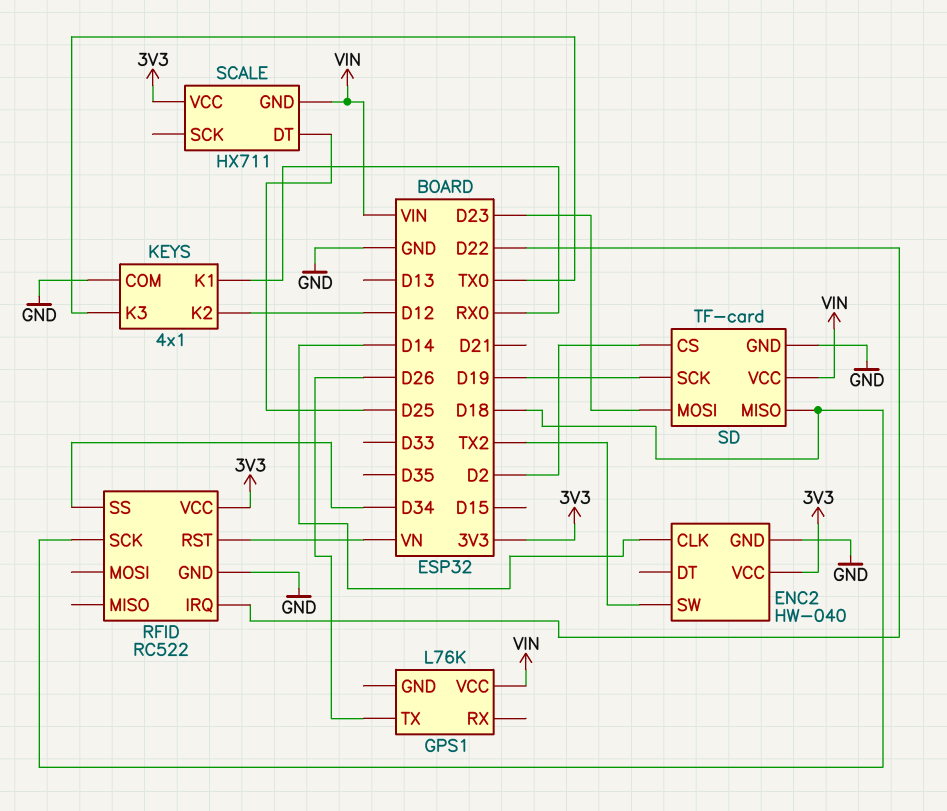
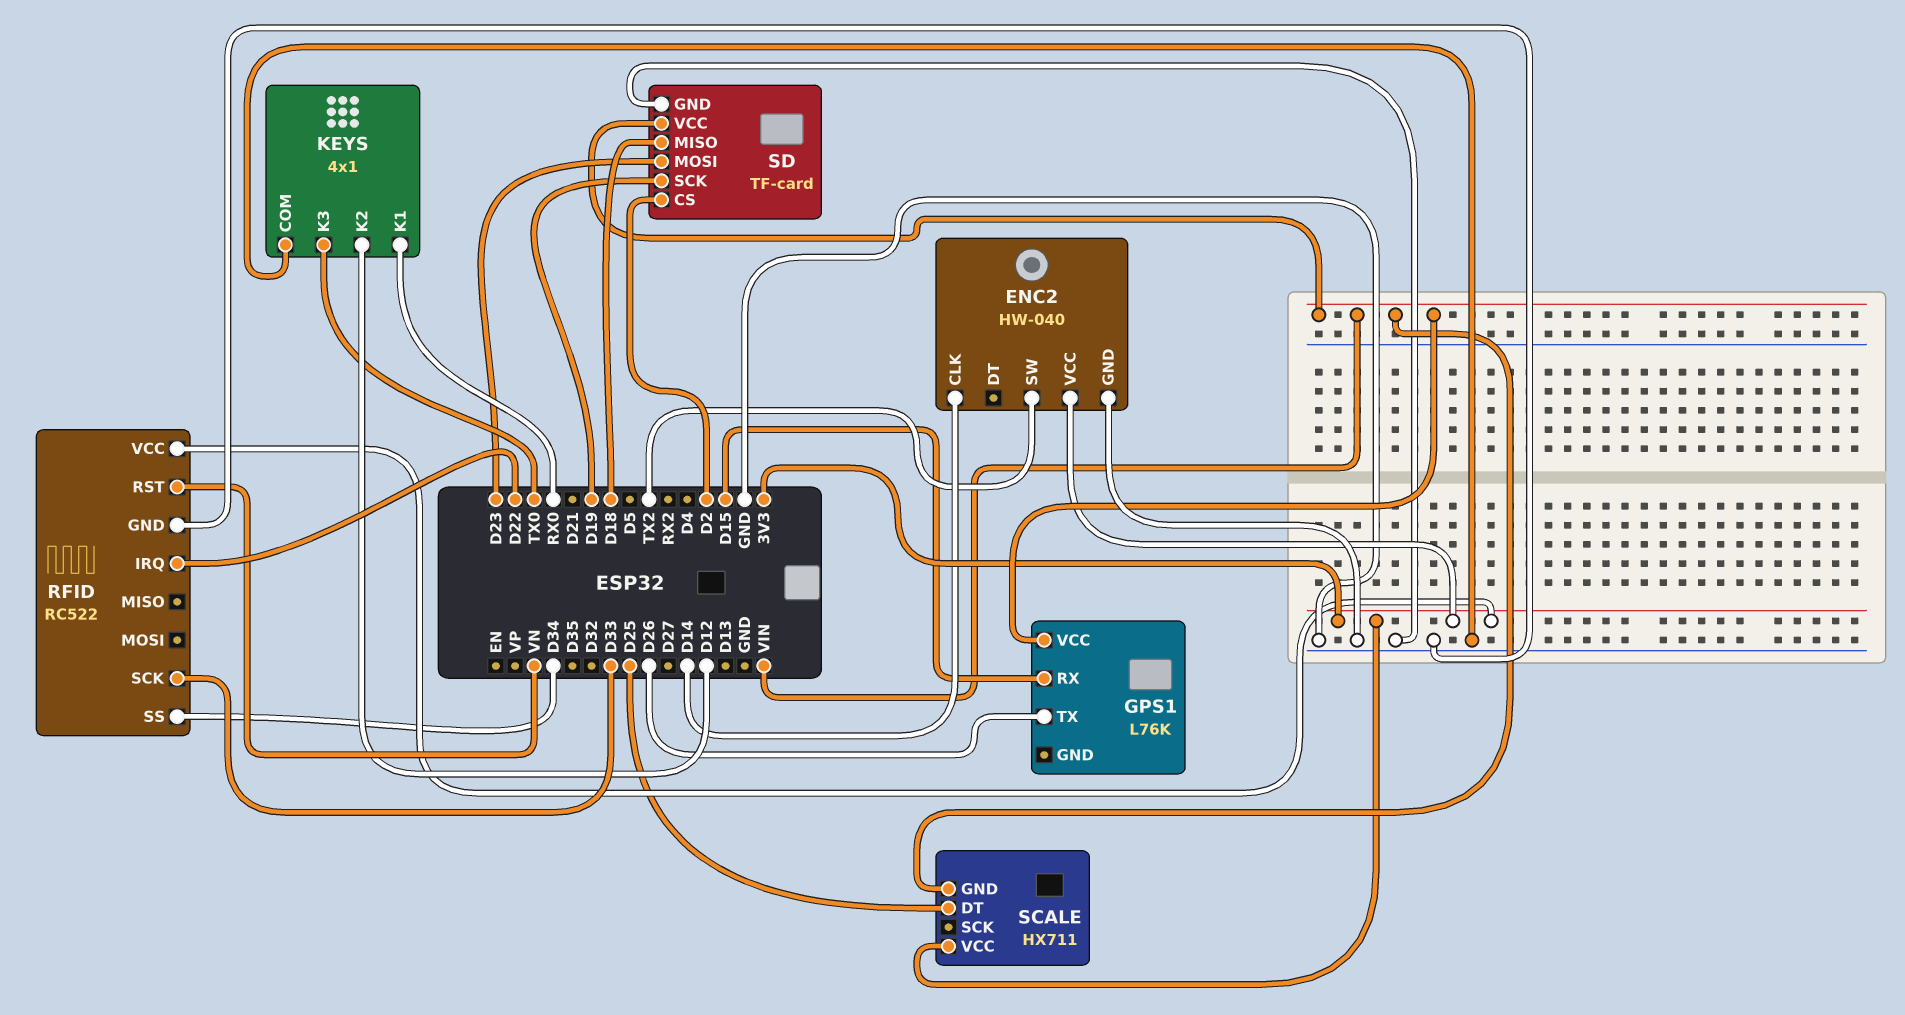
GPS1 pin RX: none -> D15
RFID pin SCK: D18 -> D33

